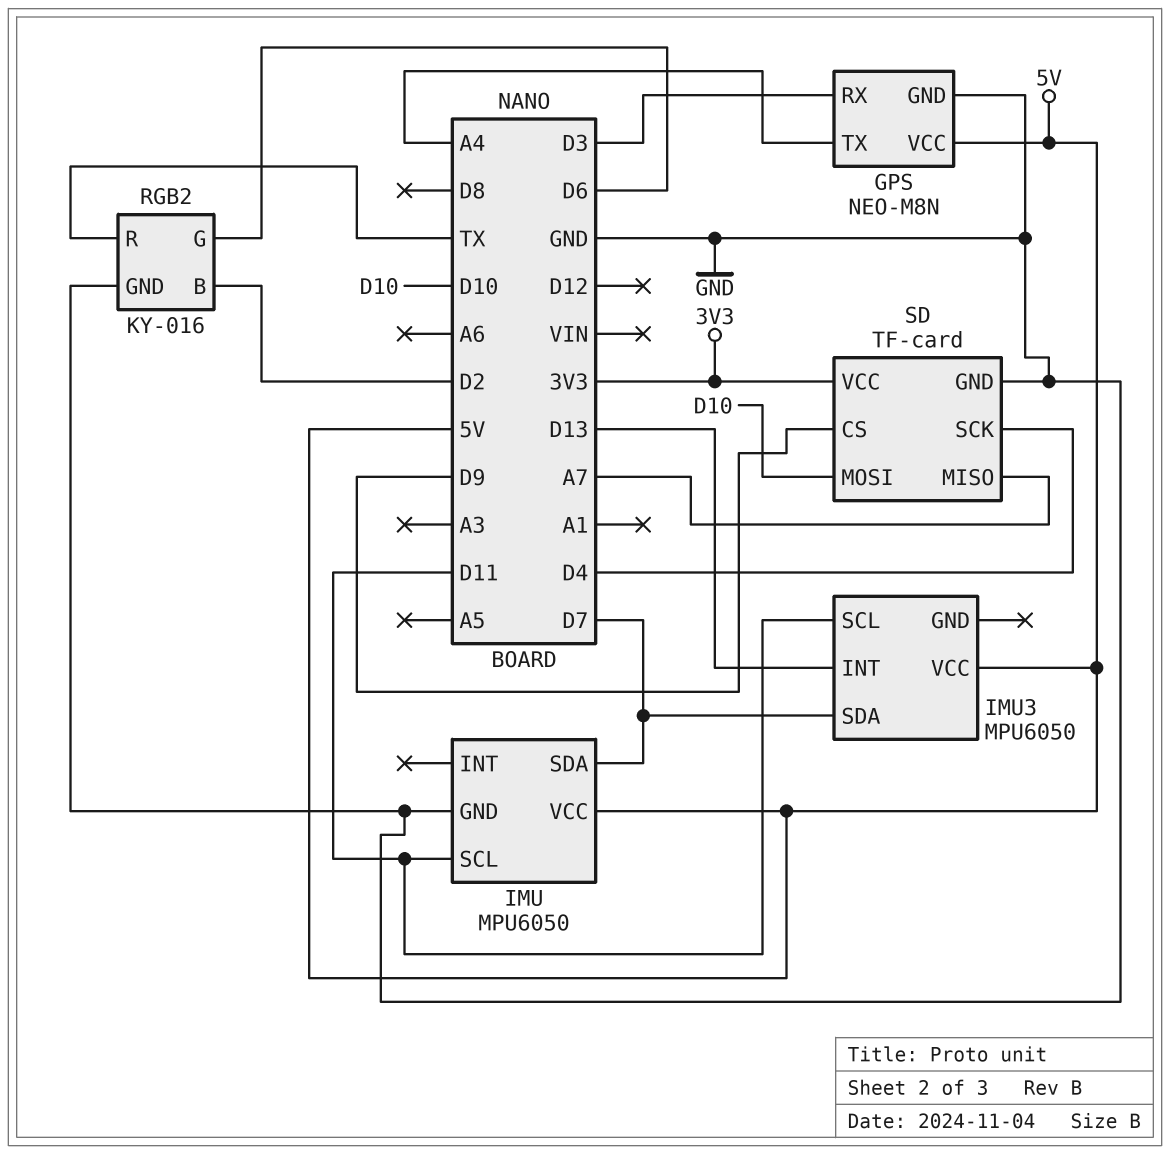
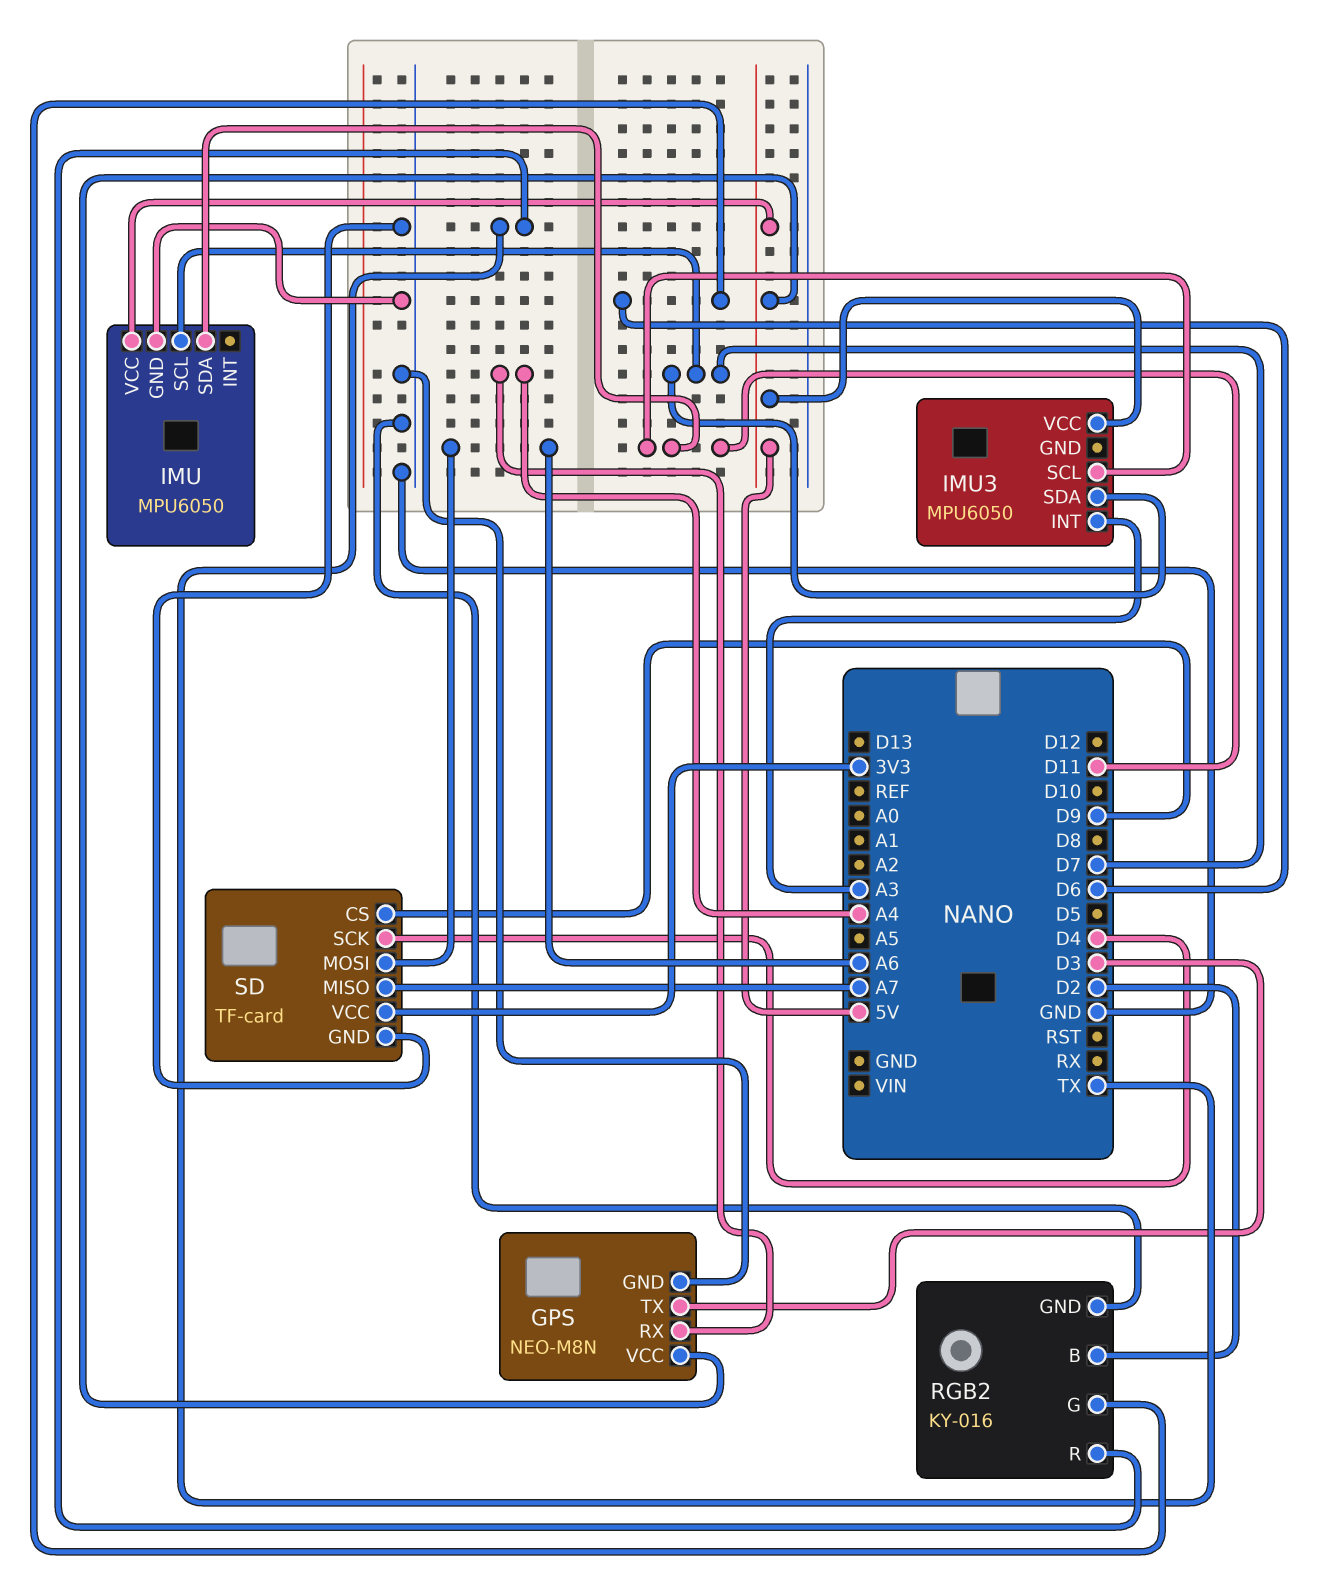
GPS pin RX: D3 -> A4
GPS pin TX: A4 -> D3
IMU pin SCL: D11 -> D7
IMU pin SDA: D7 -> D11
IMU3 pin INT: D13 -> A3
SD pin MOSI: D10 -> A6

